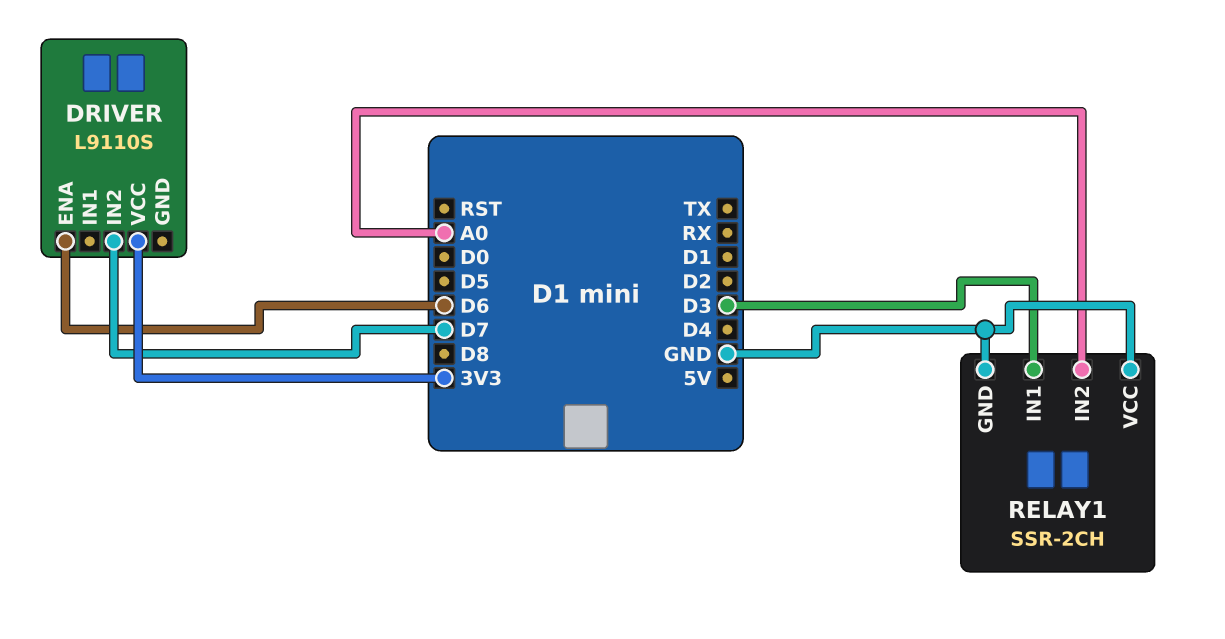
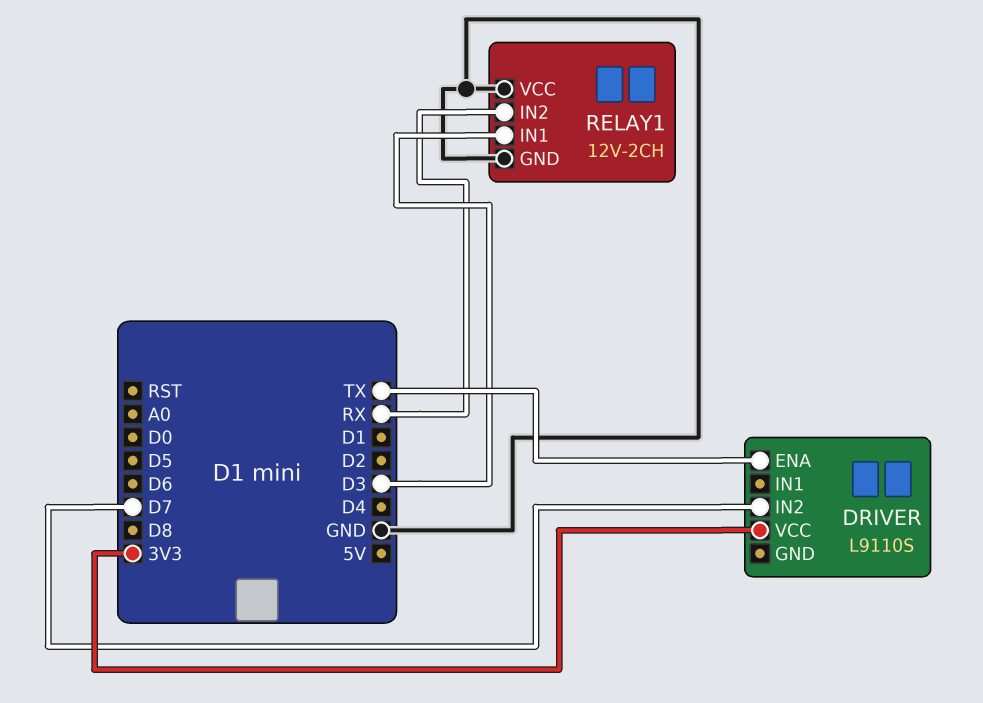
DRIVER pin ENA: D6 -> TX
RELAY1: SSR-2CH -> 12V-2CH
RELAY1 pin IN2: A0 -> RX

